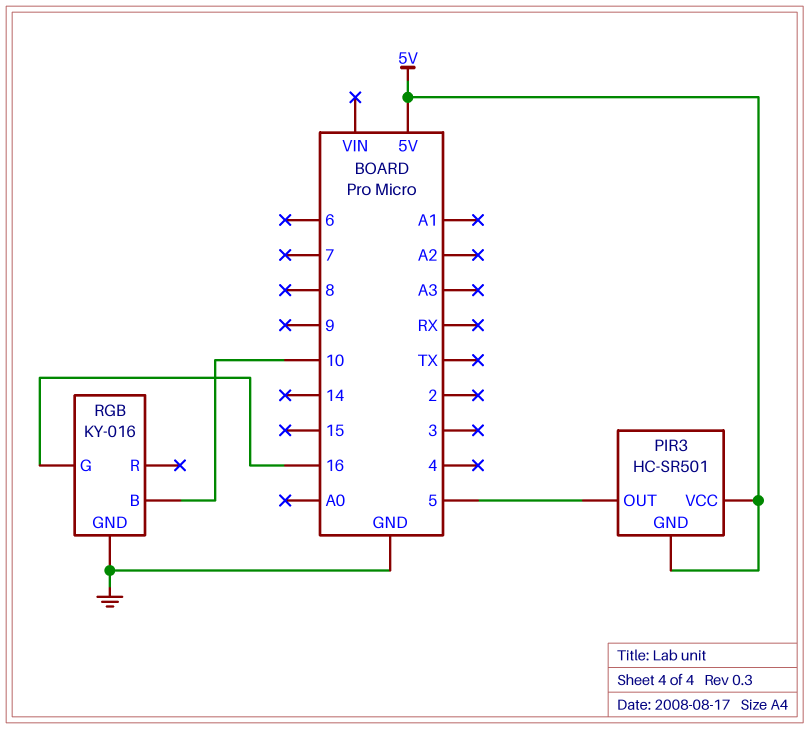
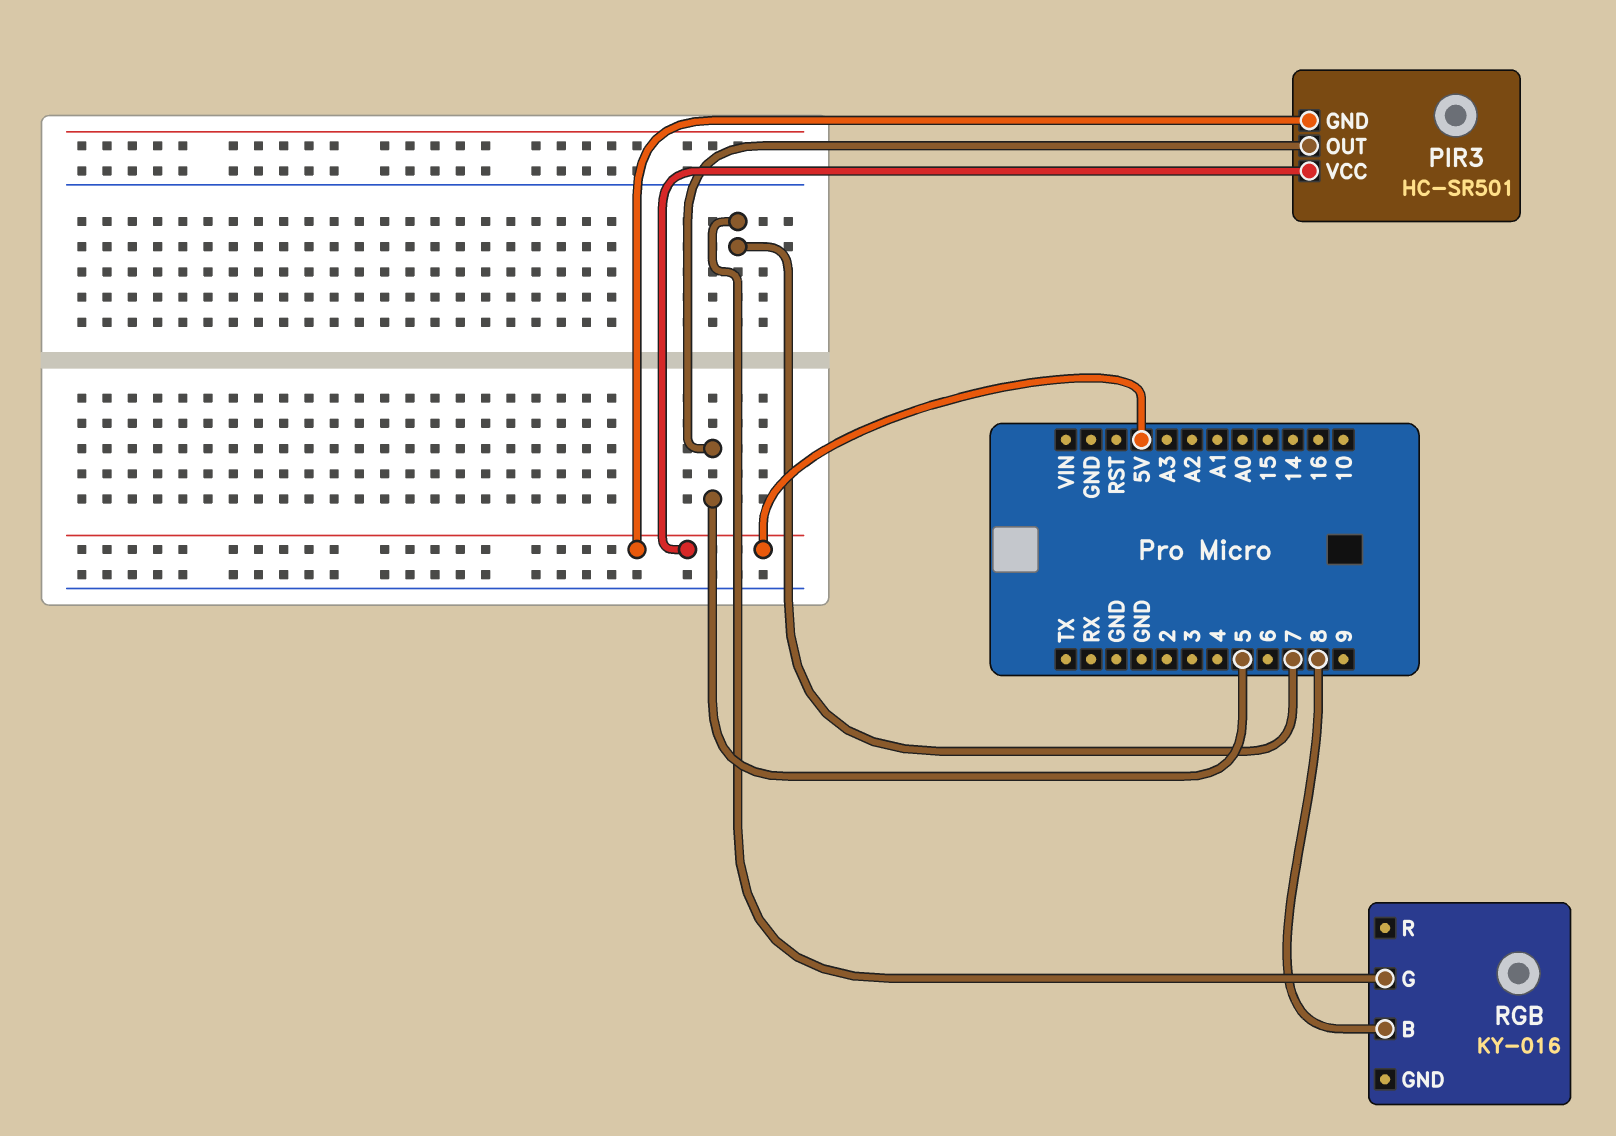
RGB pin B: 10 -> 8
RGB pin G: 16 -> 7
RGB pin GND: GND -> none

